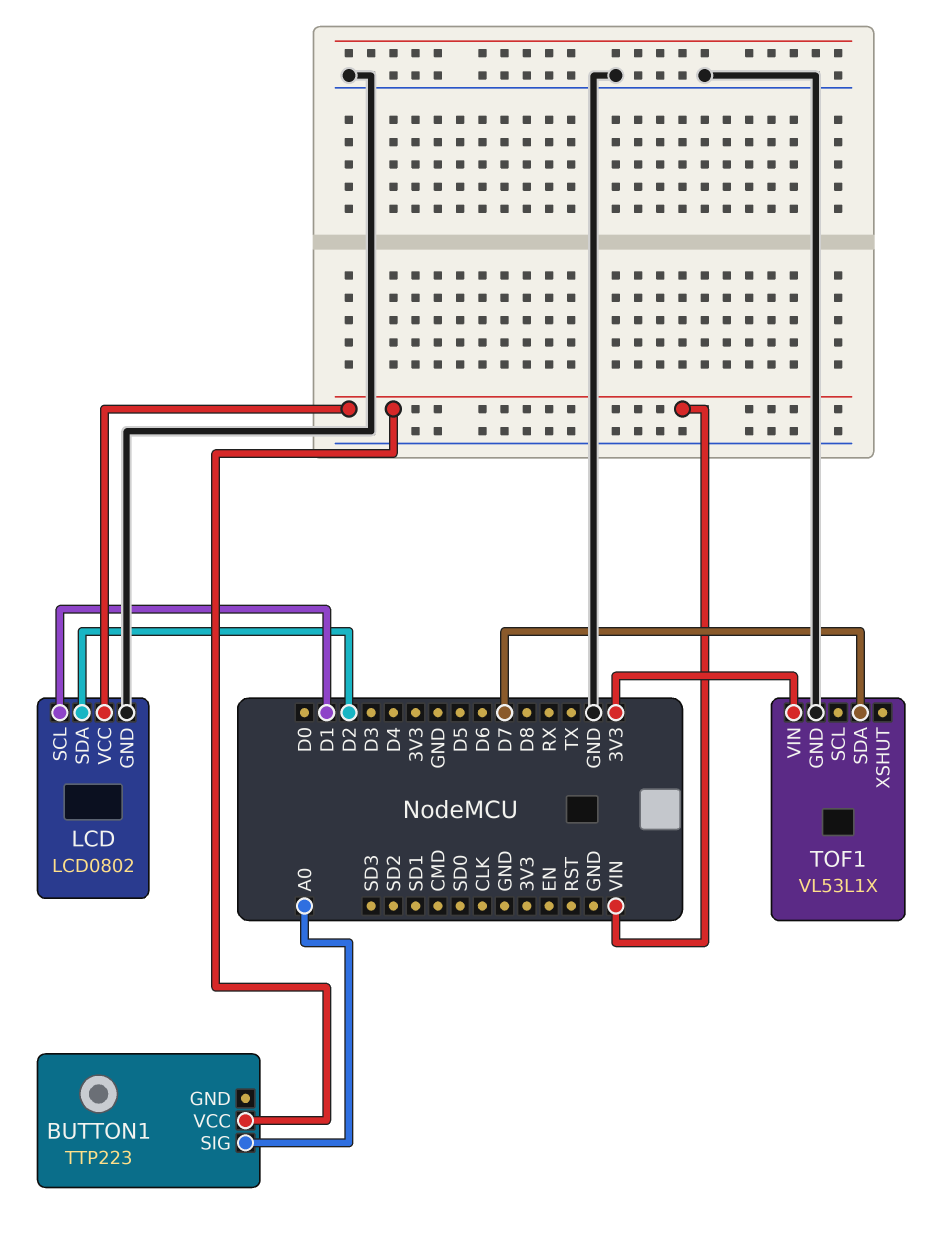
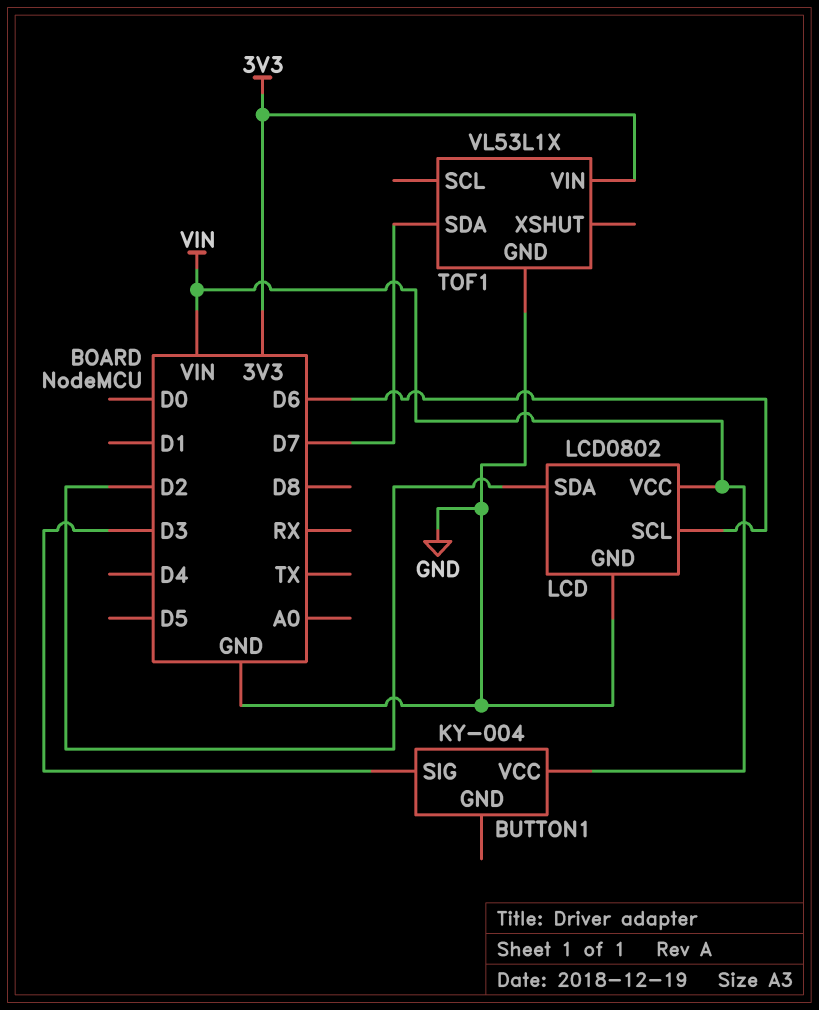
BUTTON1: TTP223 -> KY-004
BUTTON1 pin SIG: A0 -> D3
LCD pin SCL: D1 -> D6

